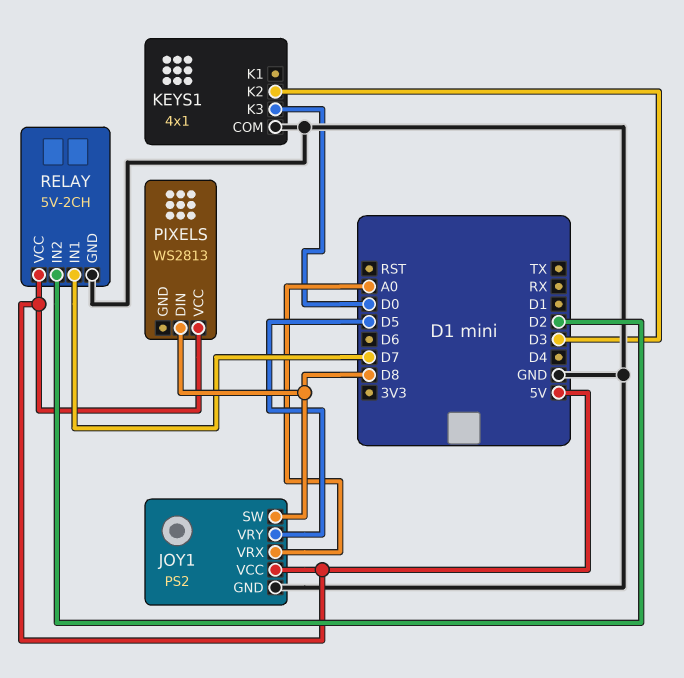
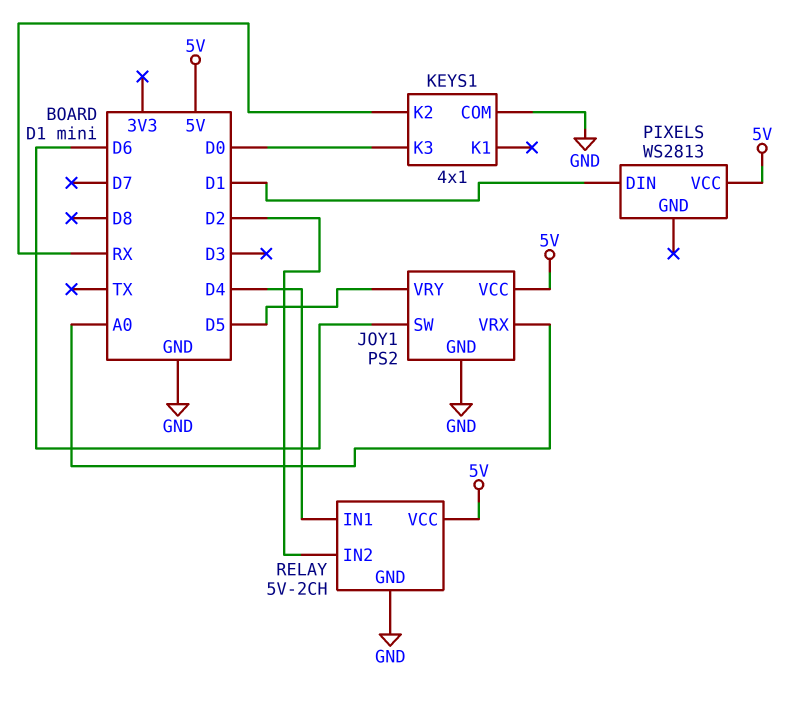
JOY1 pin SW: D8 -> D6
KEYS1 pin K2: D3 -> RX
PIXELS pin DIN: D8 -> D1
RELAY pin IN1: D7 -> D4

